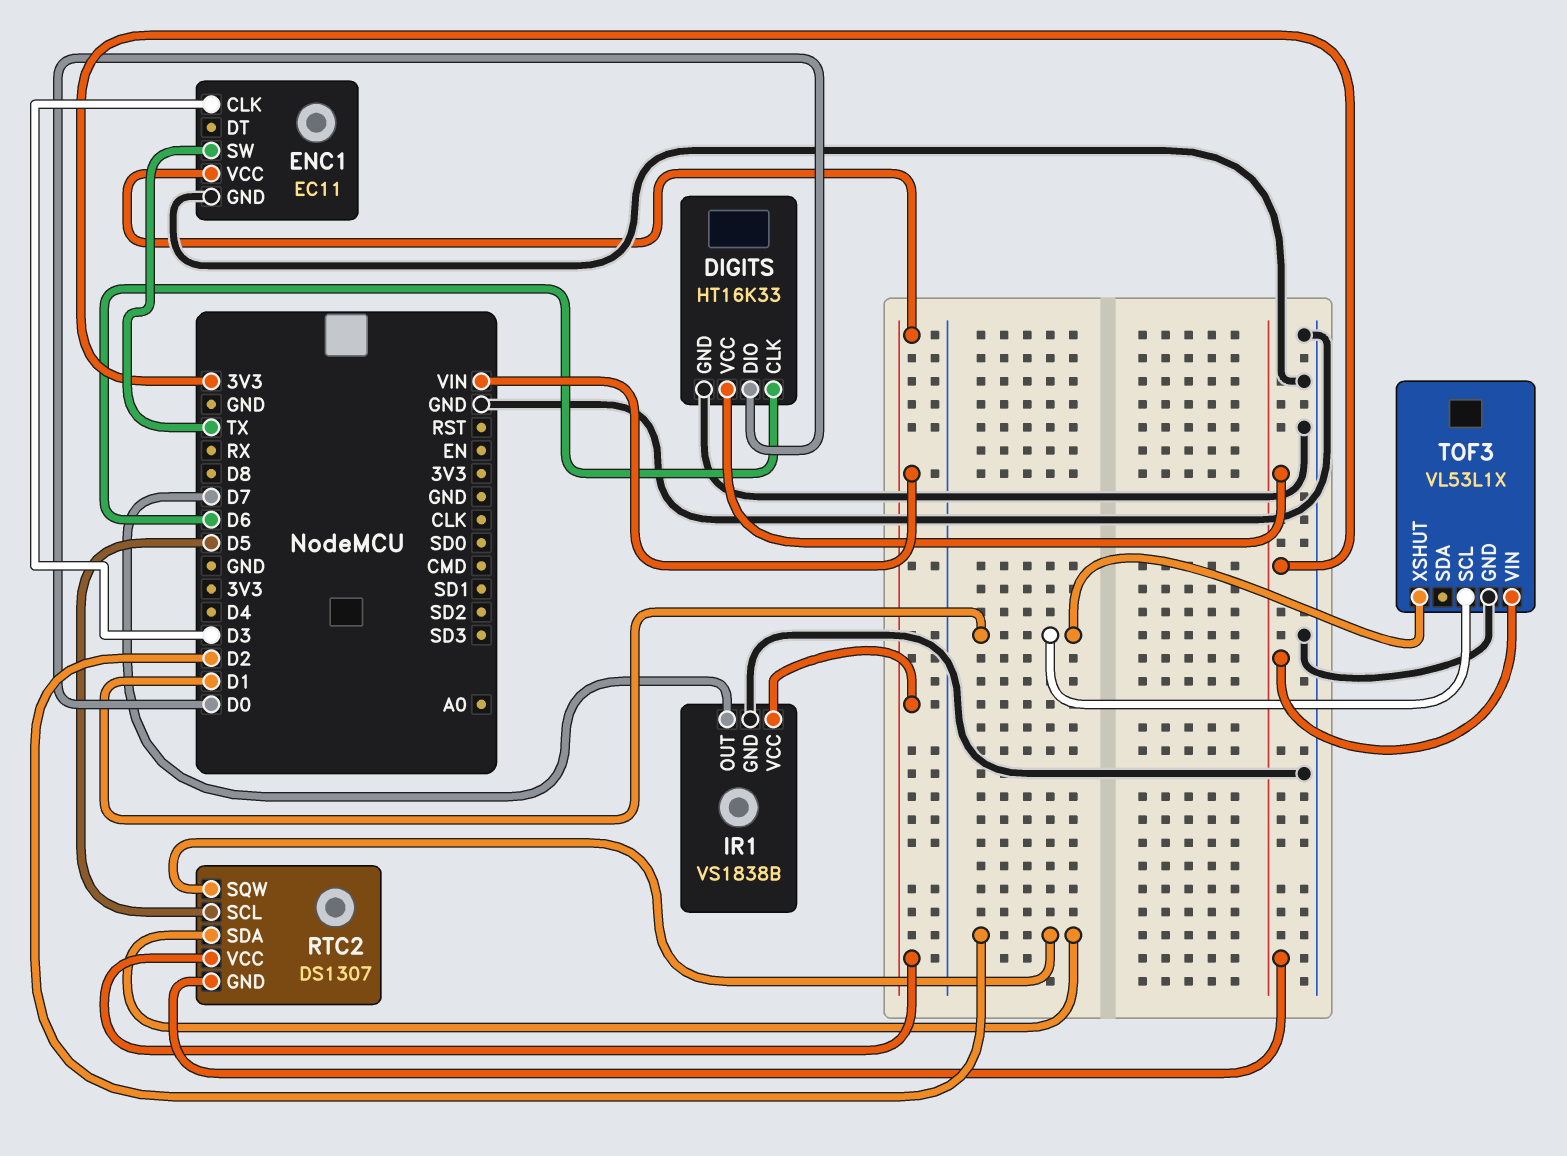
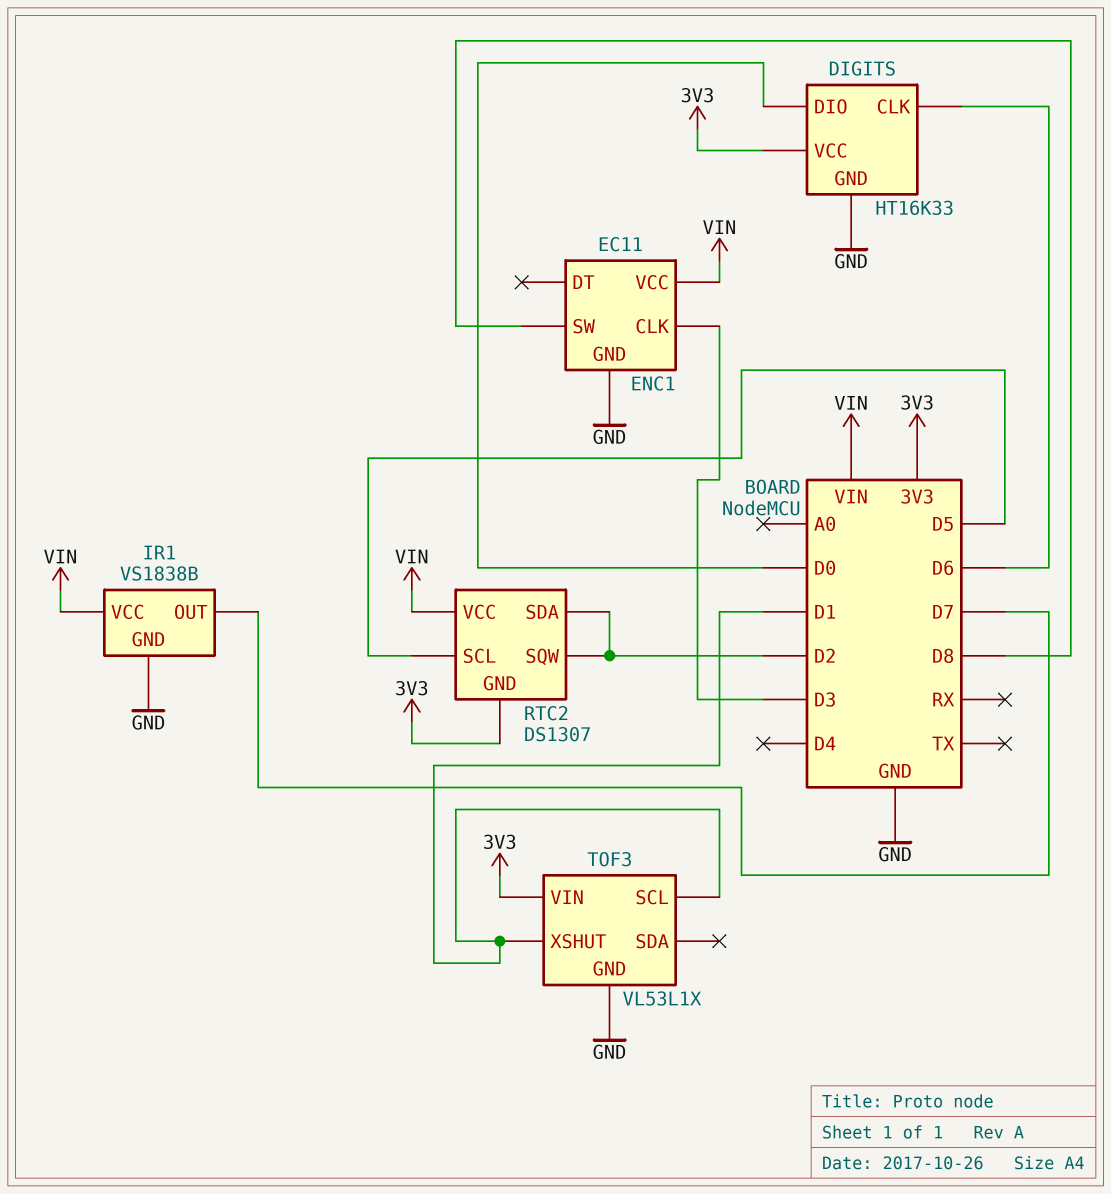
ENC1 pin SW: TX -> D8

